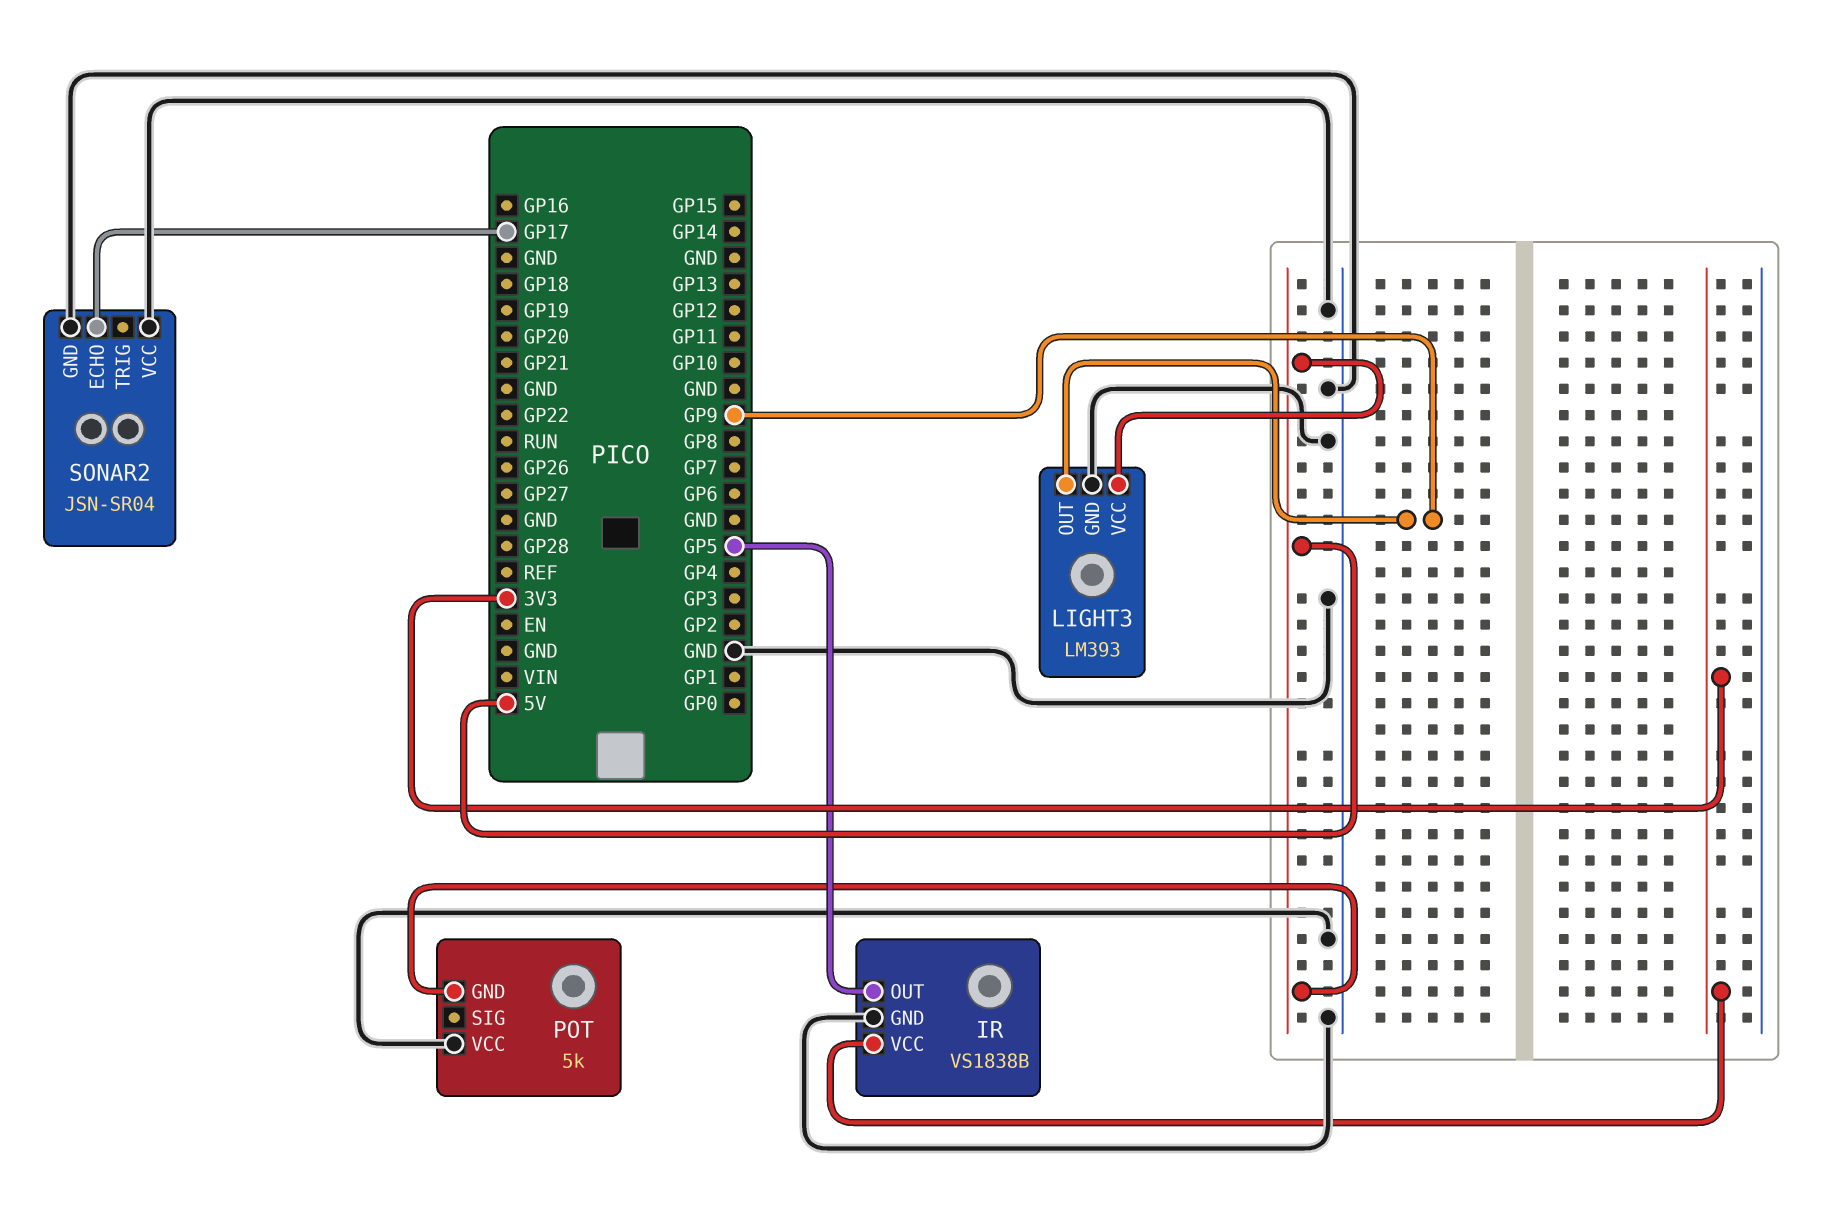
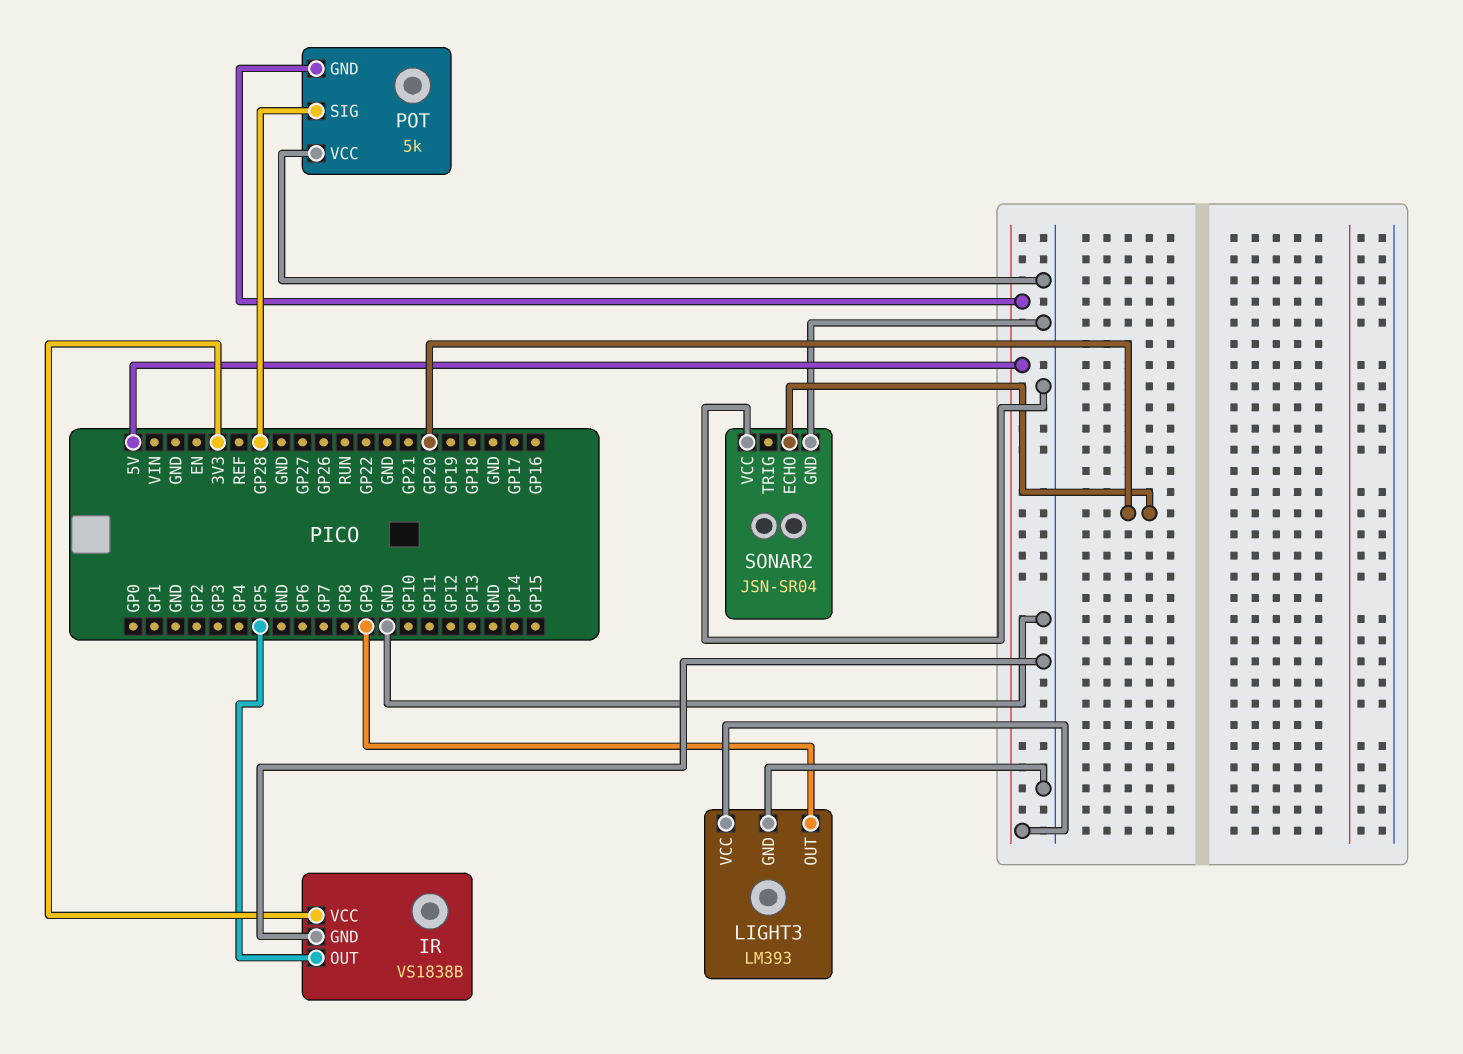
POT pin SIG: none -> GP28
SONAR2 pin ECHO: GP17 -> GP20

